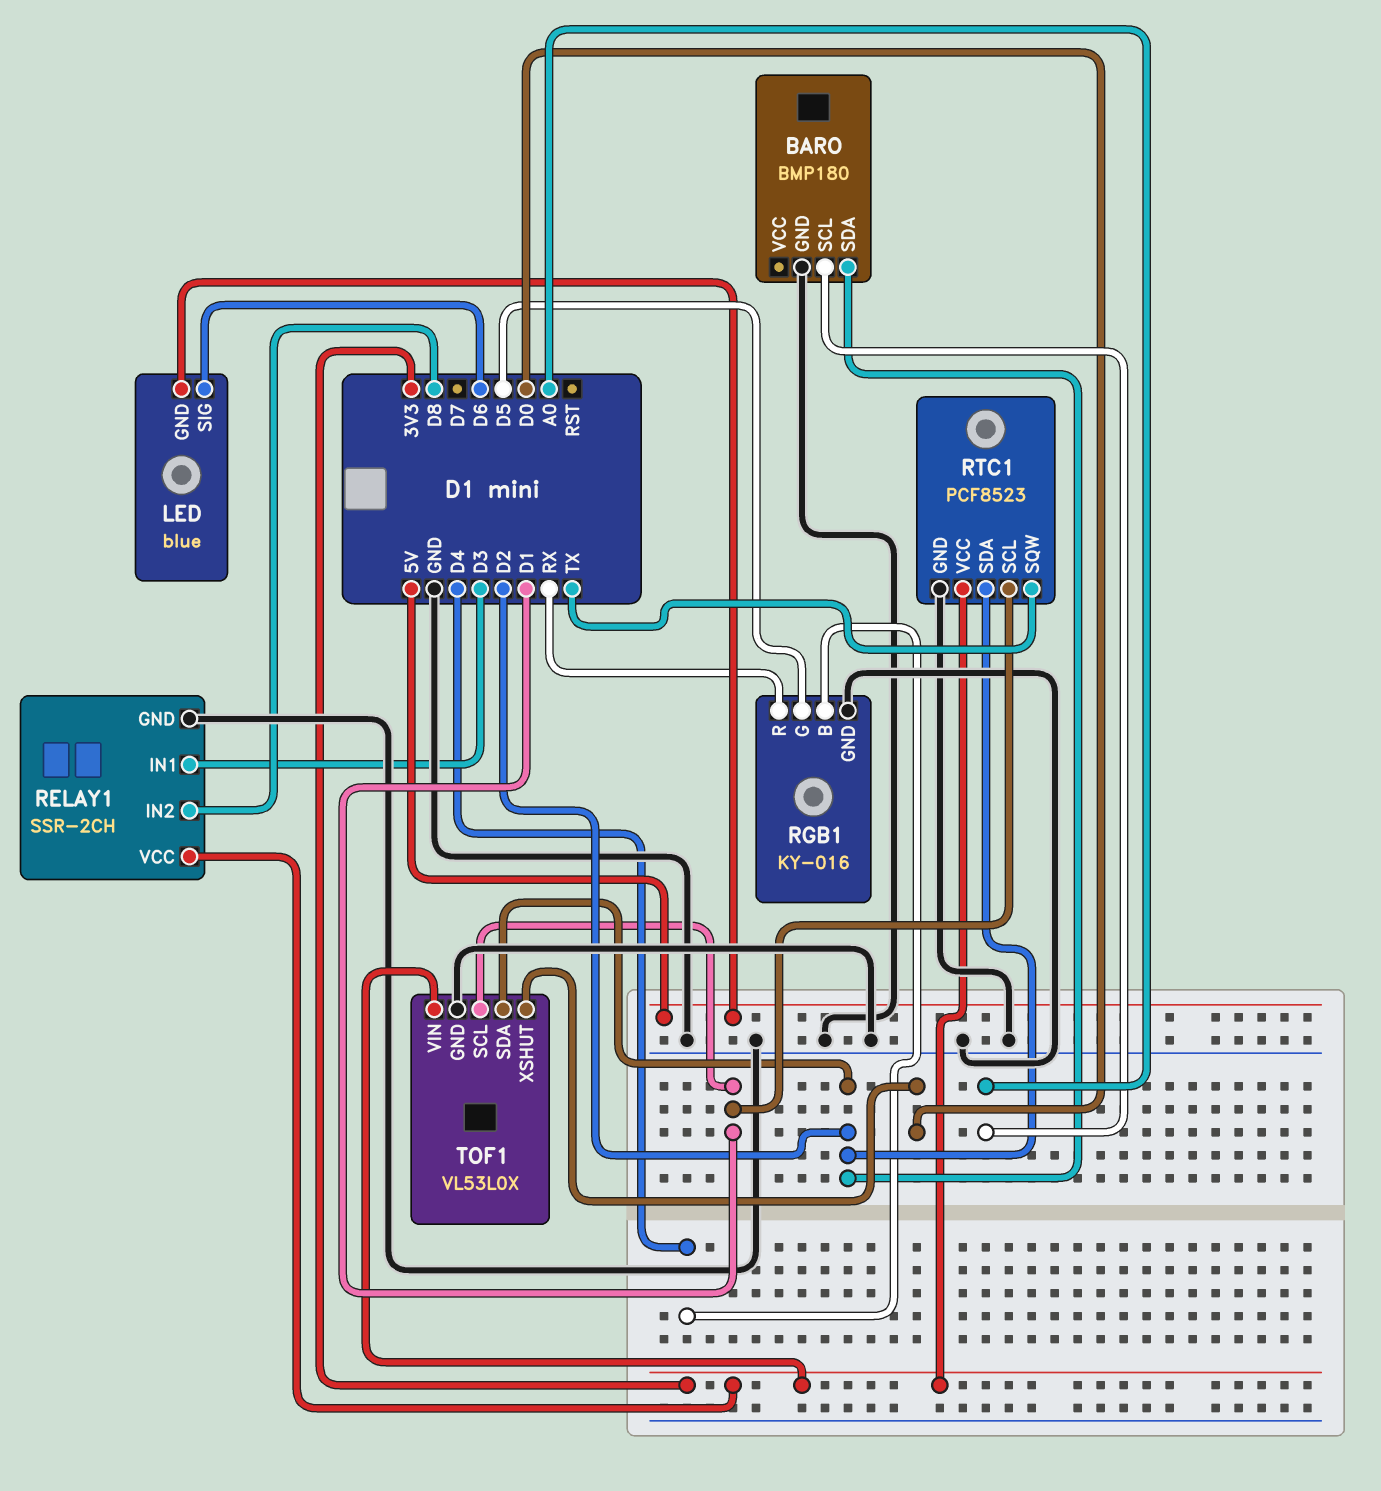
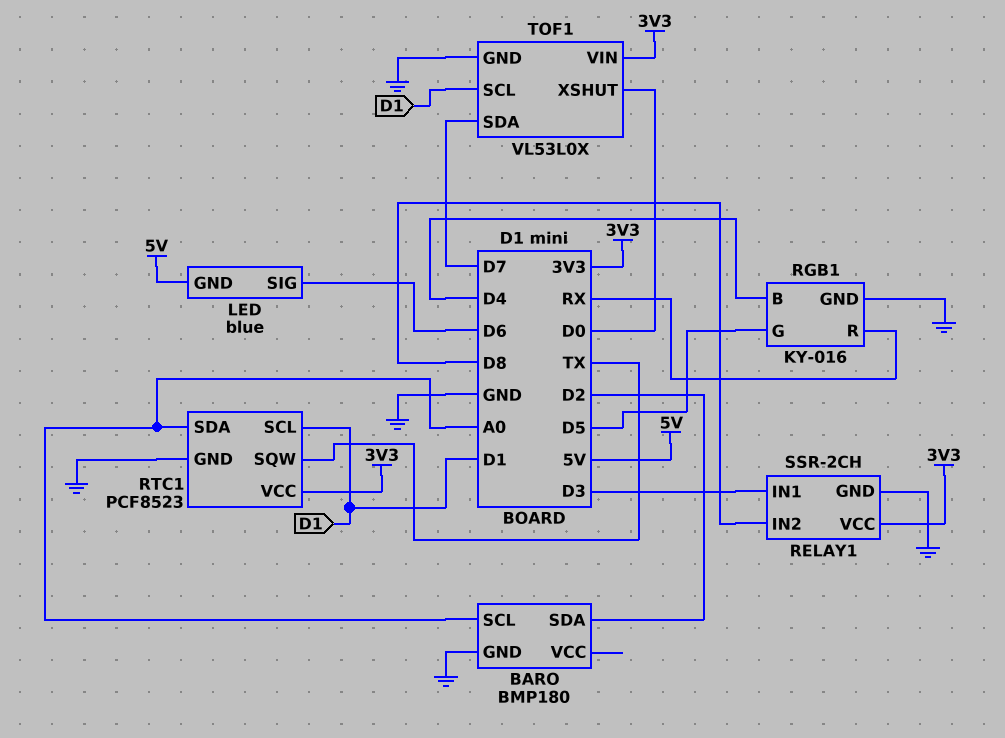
RTC1 pin SDA: D2 -> A0
TOF1 pin SDA: D2 -> D7

